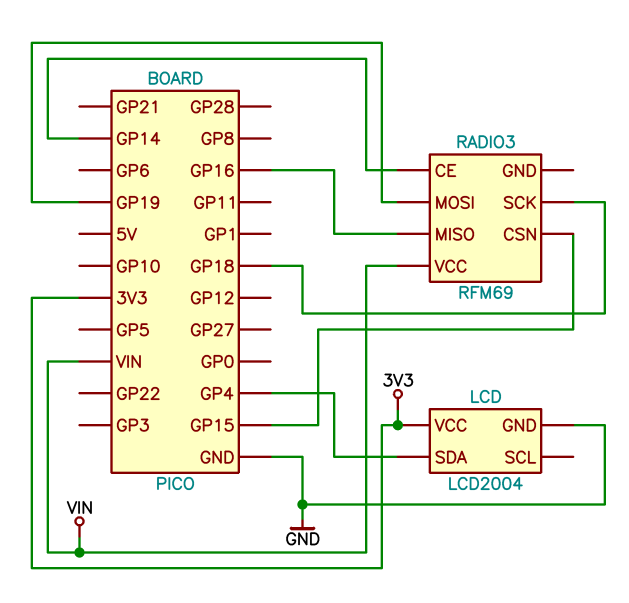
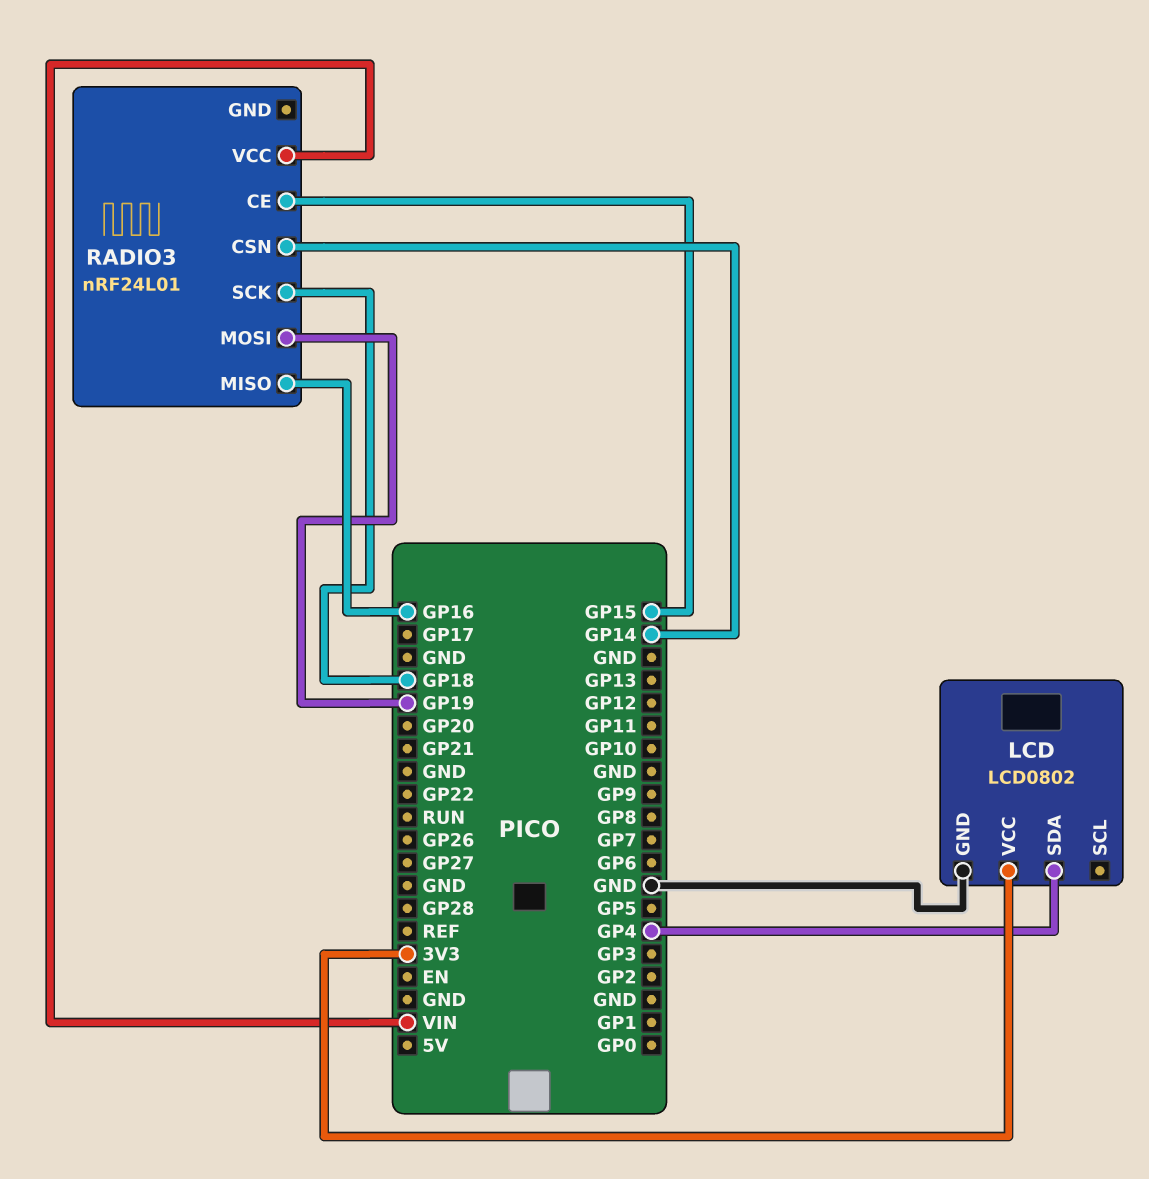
LCD: LCD2004 -> LCD0802
RADIO3: RFM69 -> nRF24L01
RADIO3 pin CE: GP14 -> GP15
RADIO3 pin CSN: GP15 -> GP14

